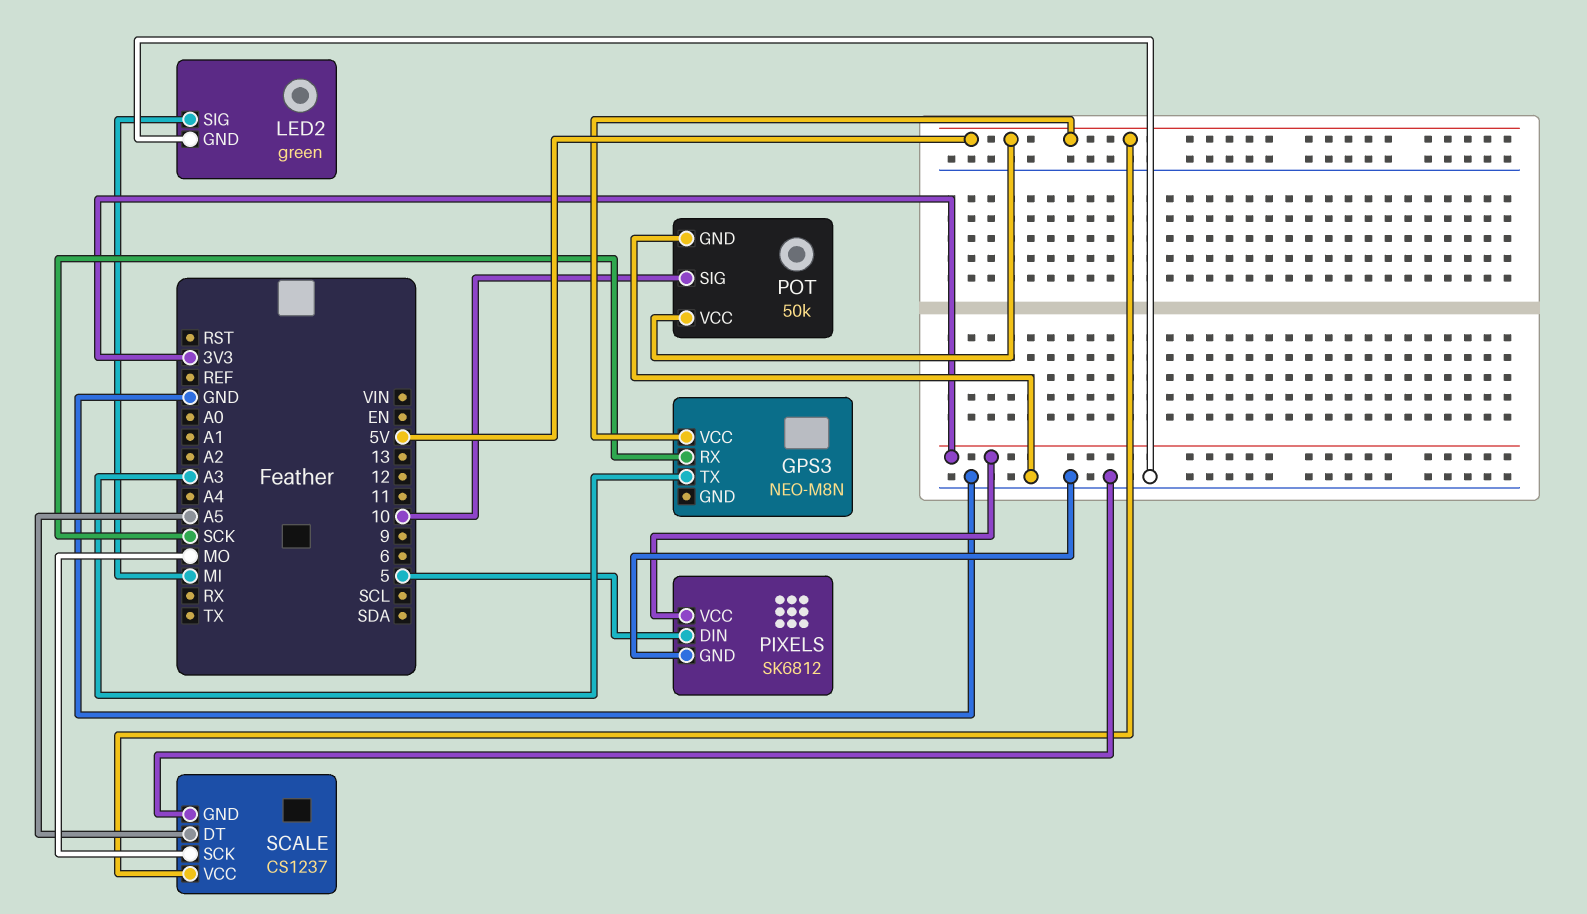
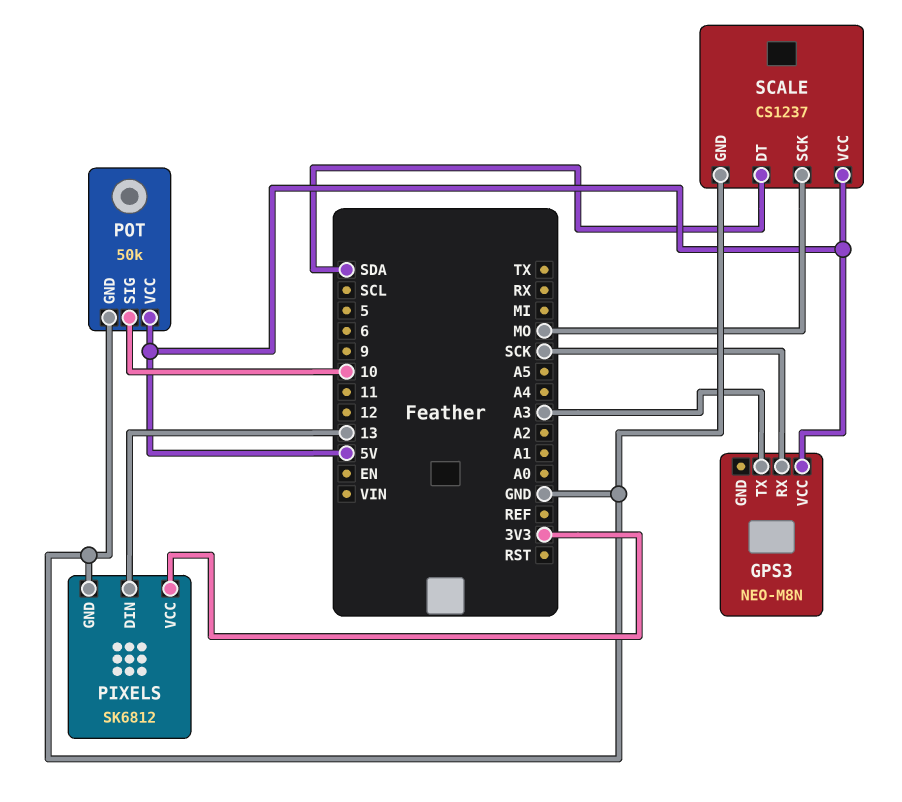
LED2: green -> none
LED2 pin GND: GND -> none
LED2 pin SIG: MI -> none
PIXELS pin DIN: 5 -> 13
SCALE pin DT: A5 -> SDA

